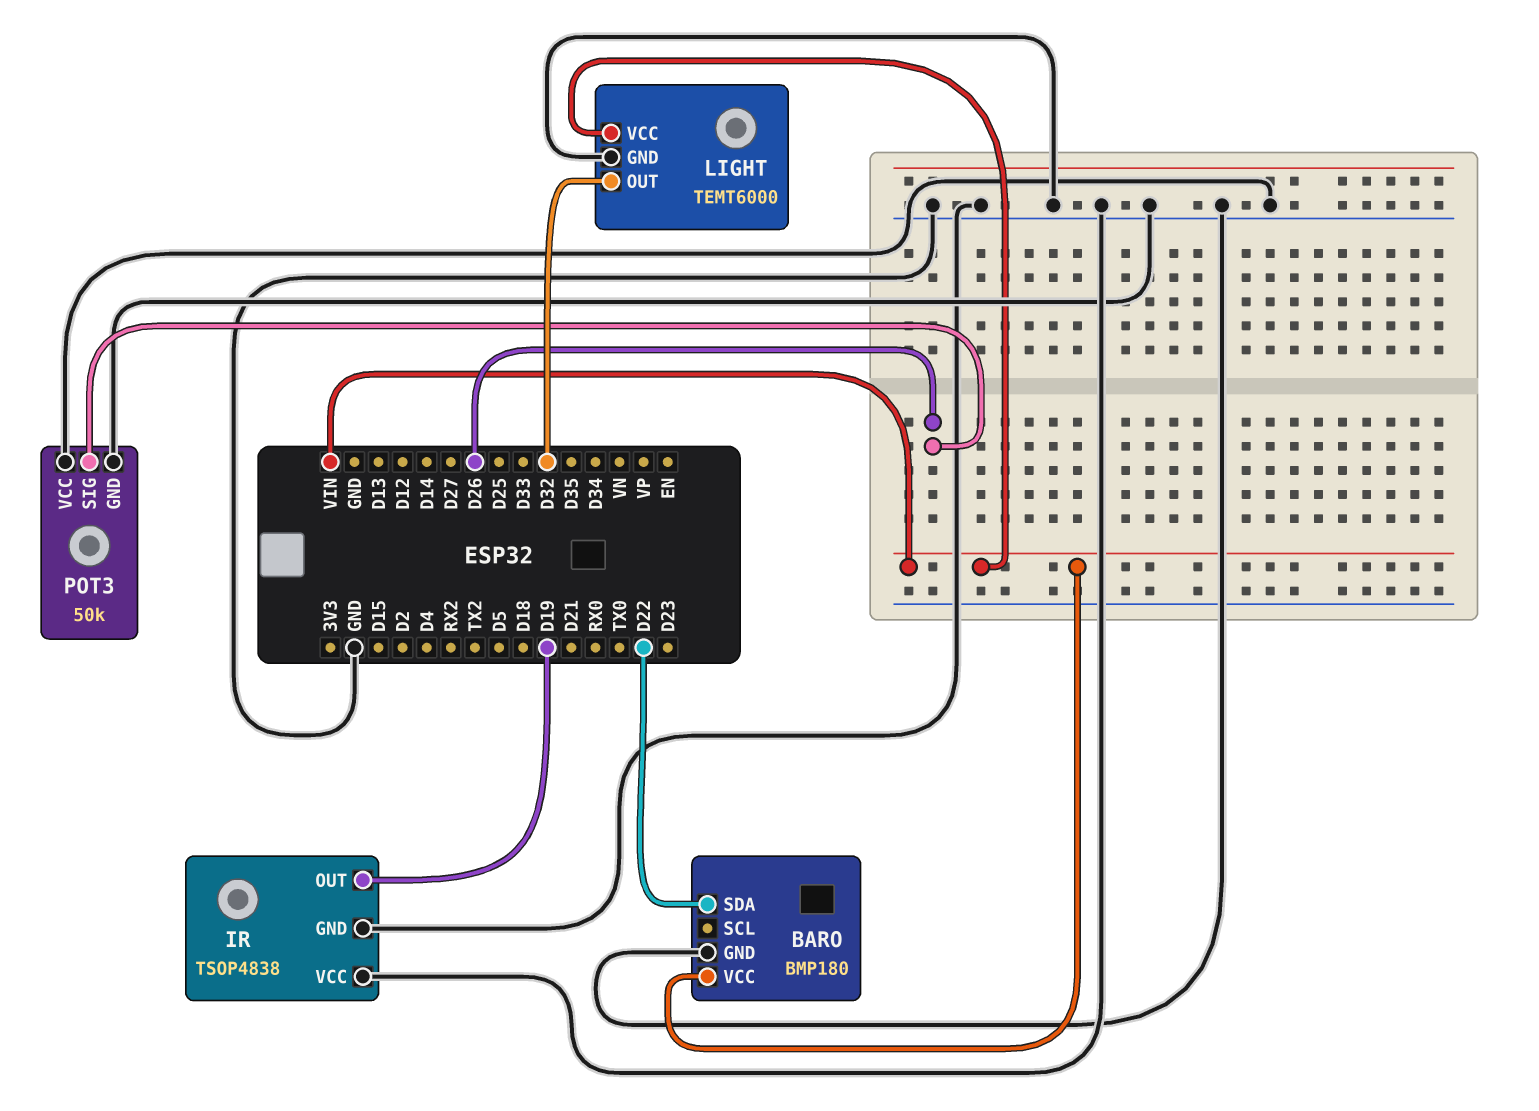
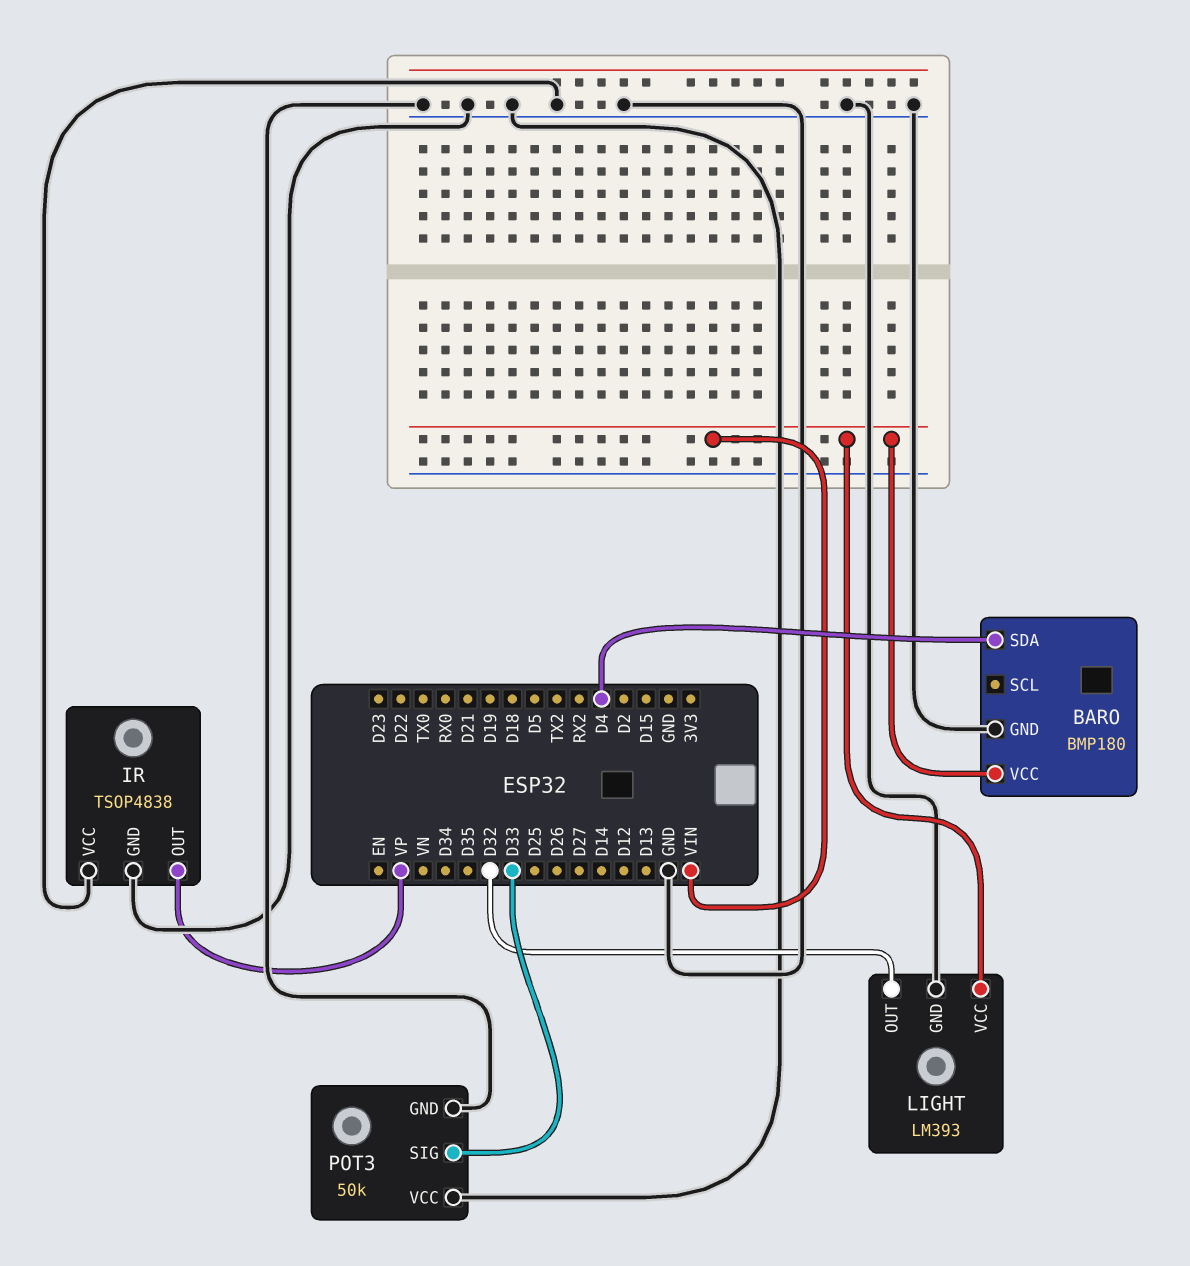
BARO pin SDA: D22 -> D4
IR pin OUT: D19 -> VP
LIGHT: TEMT6000 -> LM393
POT3 pin SIG: D26 -> D33

